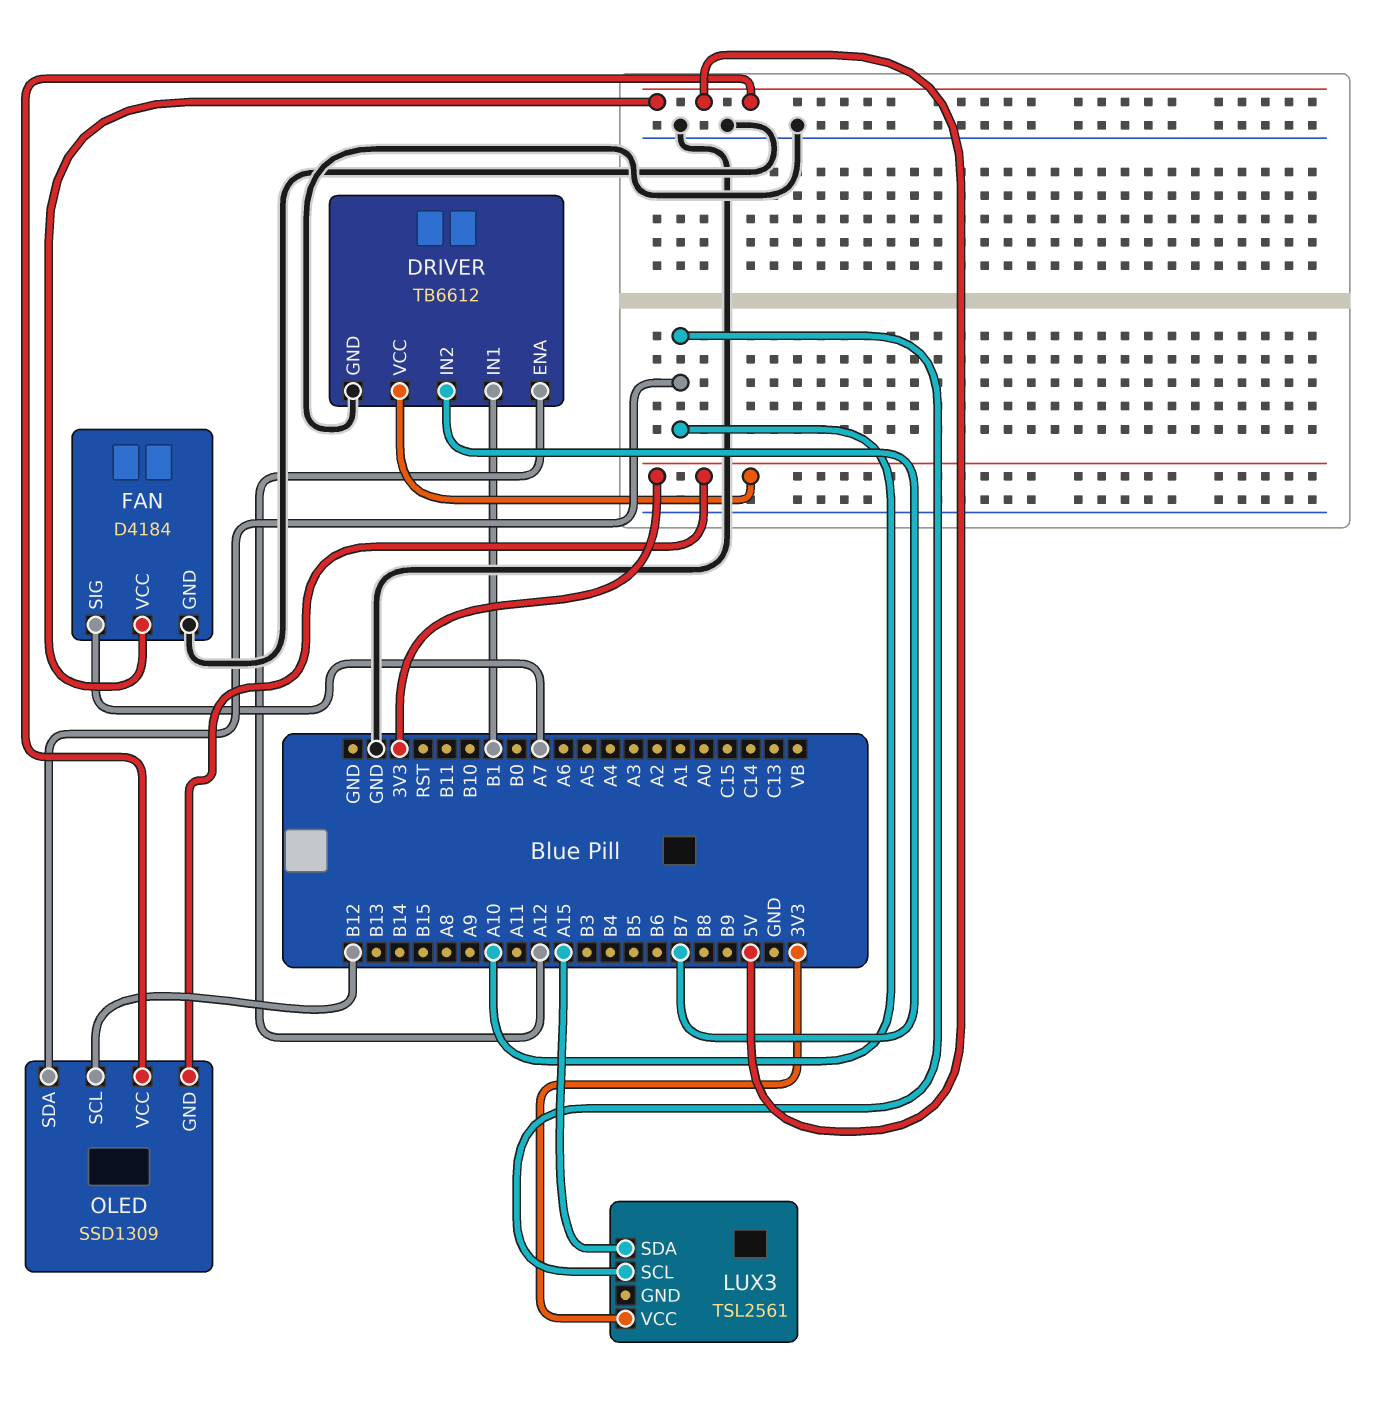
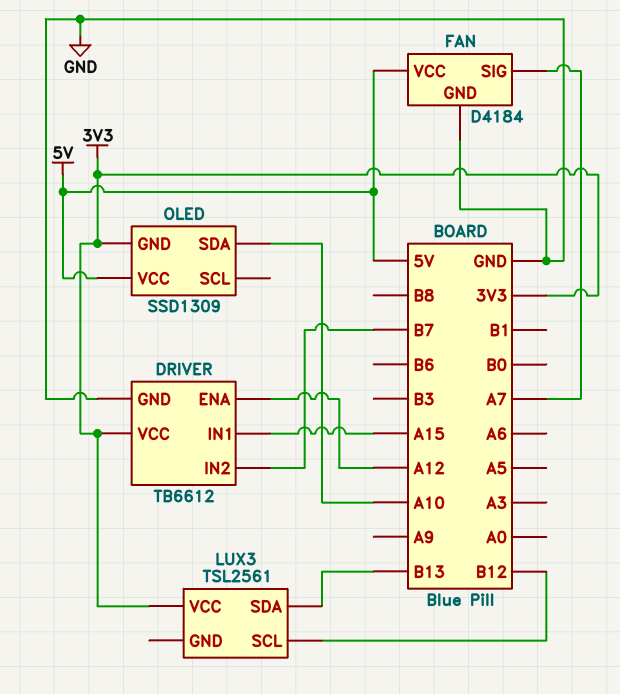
DRIVER pin IN1: B1 -> A15
LUX3 pin SCL: A10 -> B12
LUX3 pin SDA: A15 -> B13
OLED pin SCL: B12 -> none

